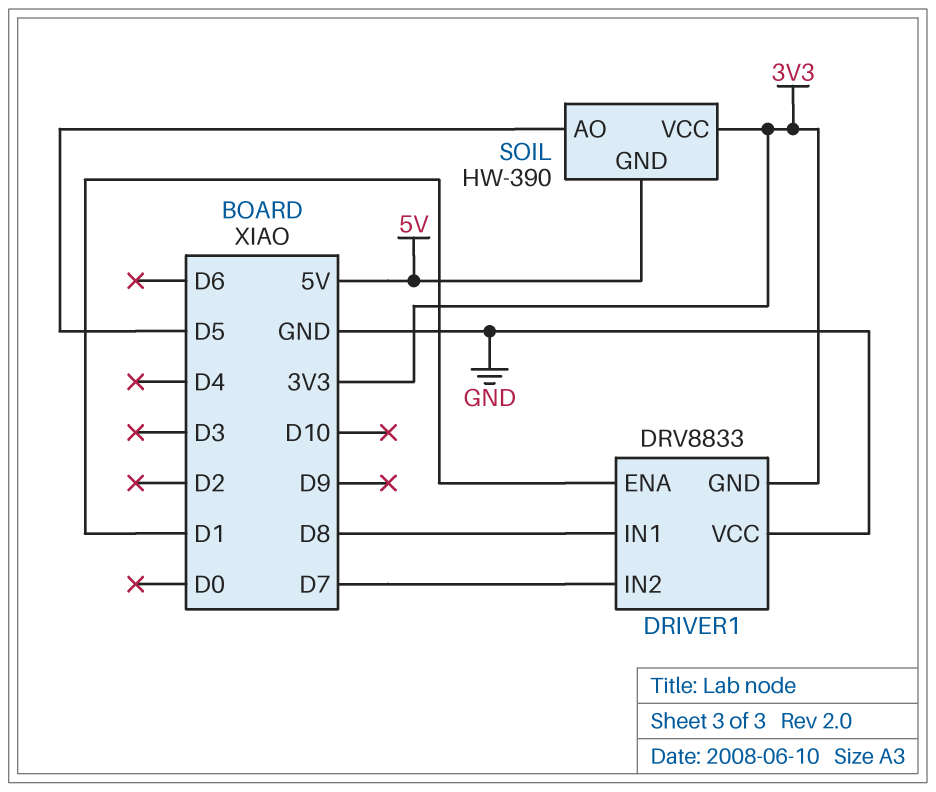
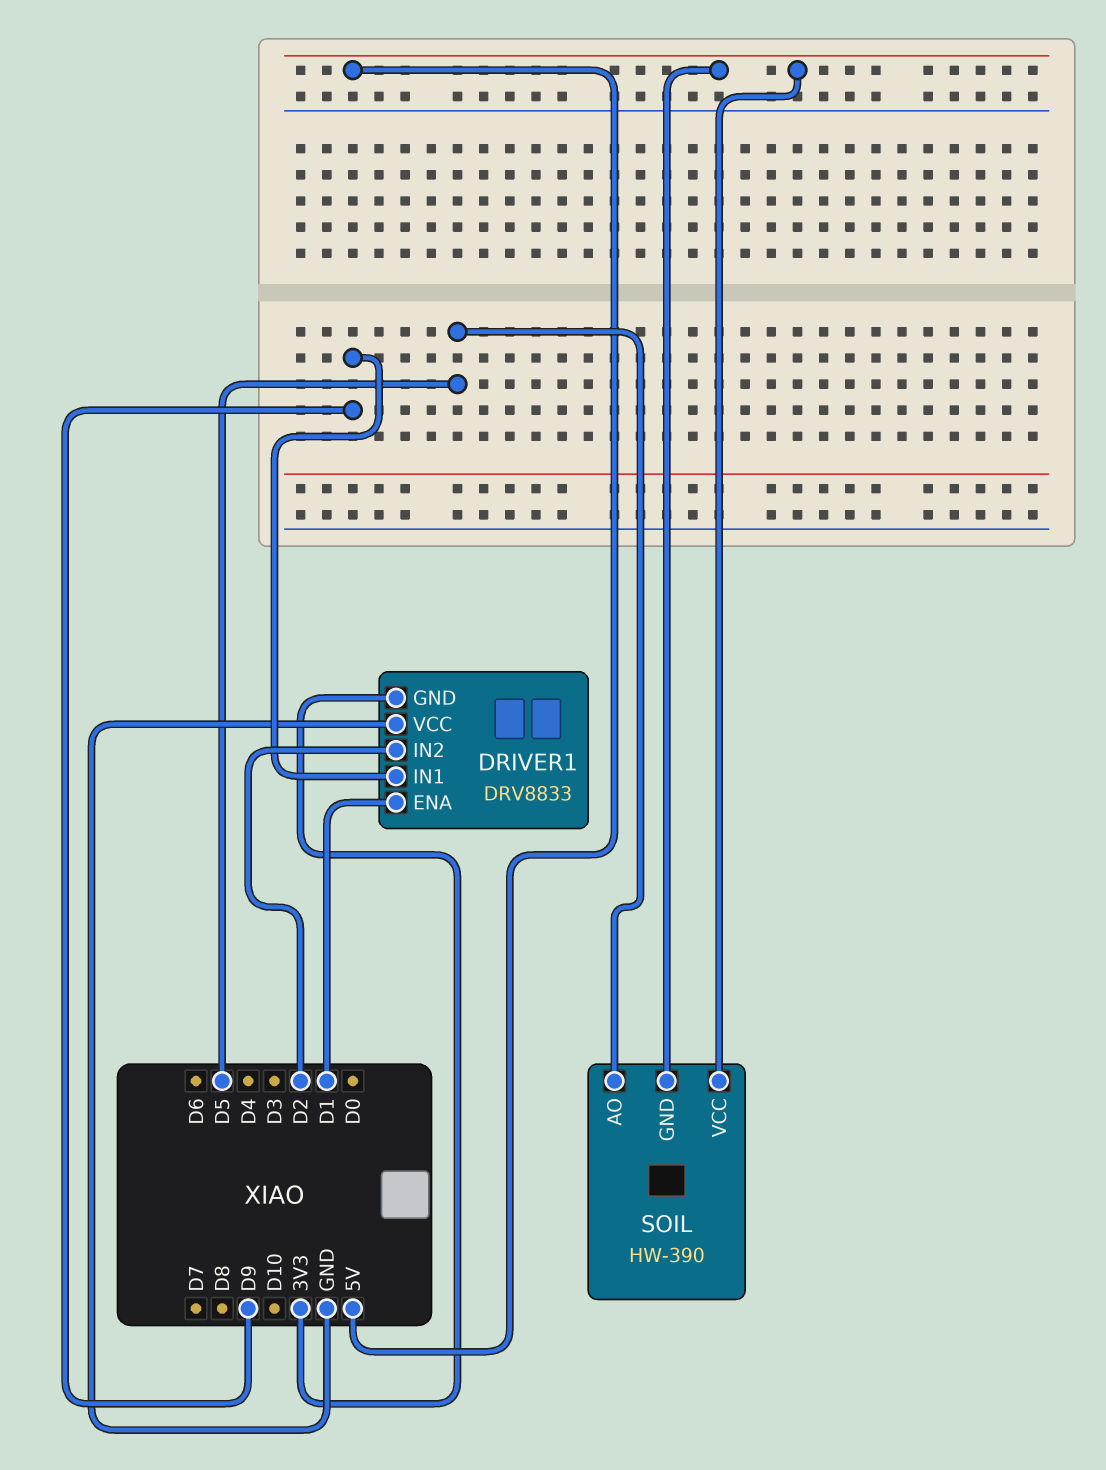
DRIVER1 pin IN1: D8 -> D9
DRIVER1 pin IN2: D7 -> D2
SOIL pin VCC: 3V3 -> 5V

